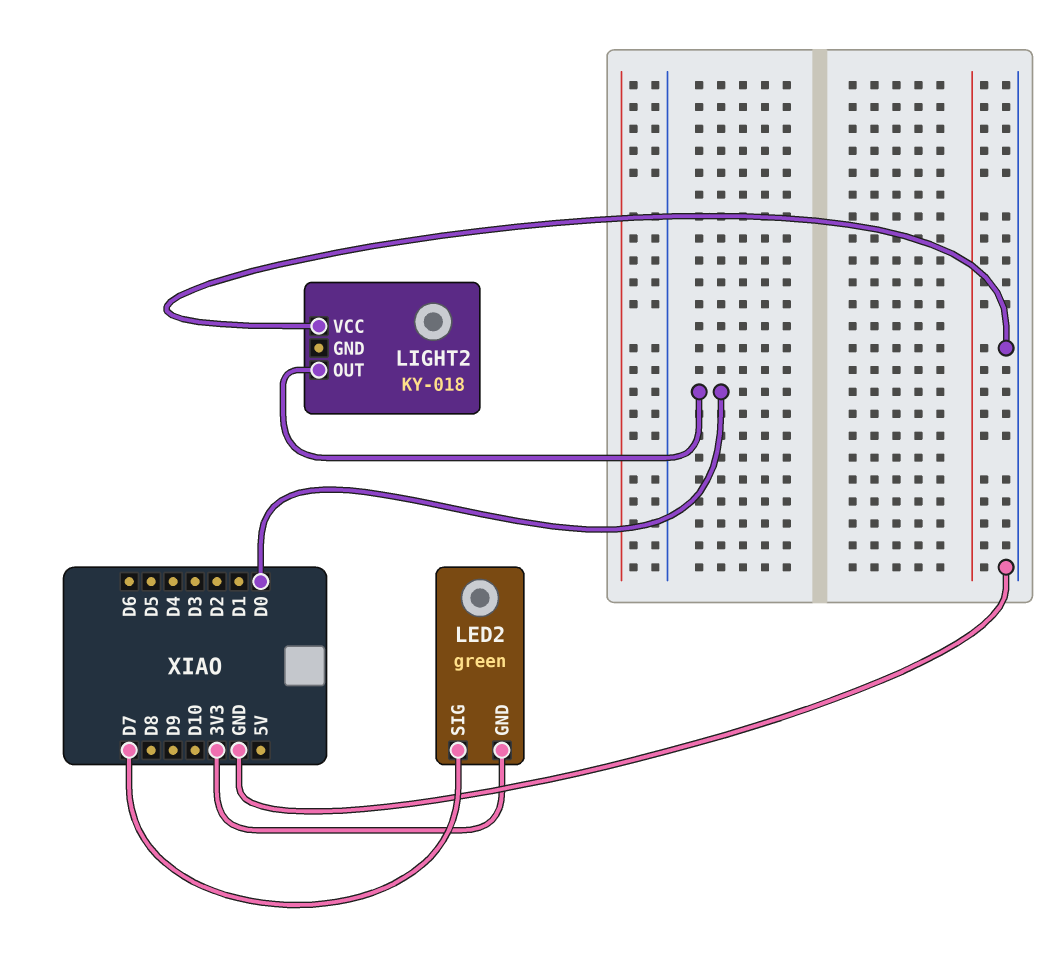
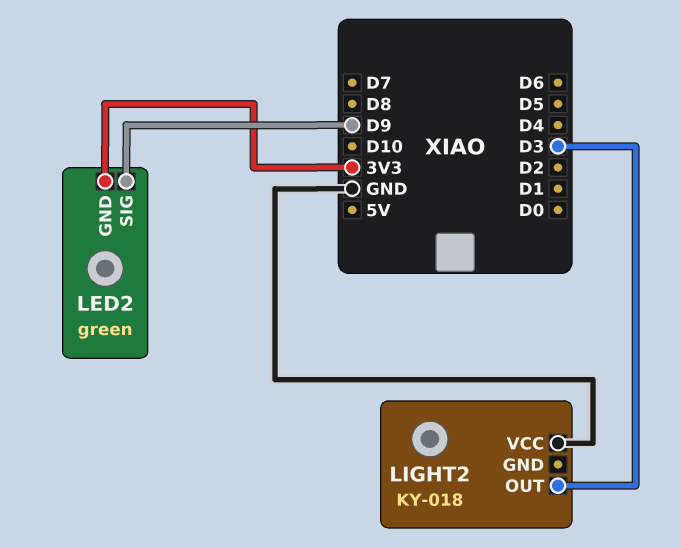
LED2 pin SIG: D7 -> D9
LIGHT2 pin OUT: D0 -> D3

